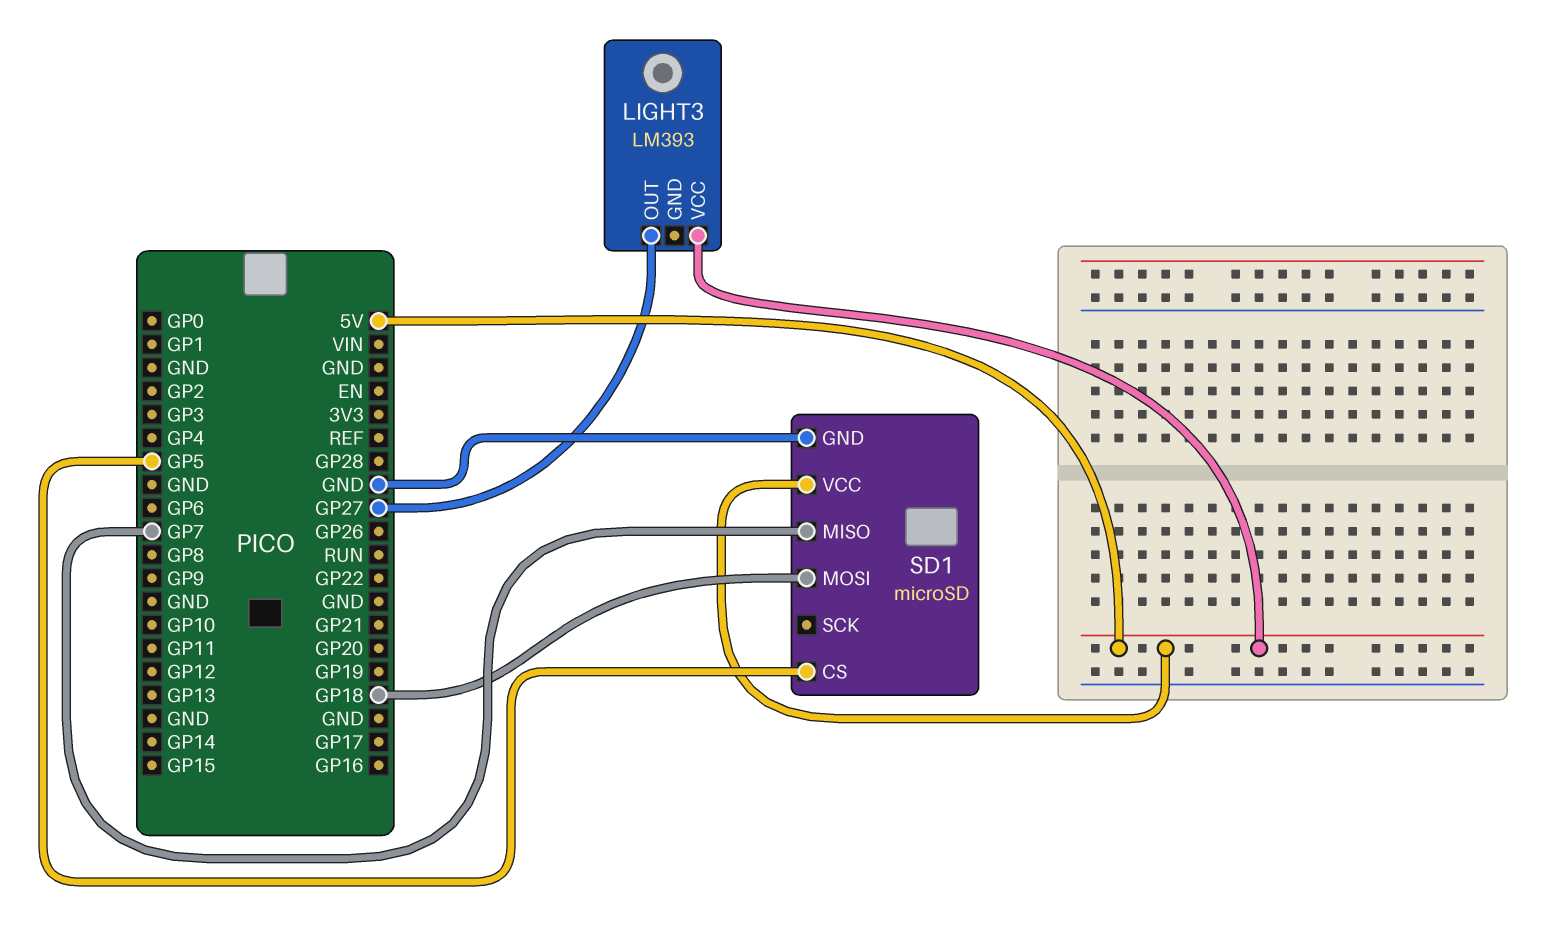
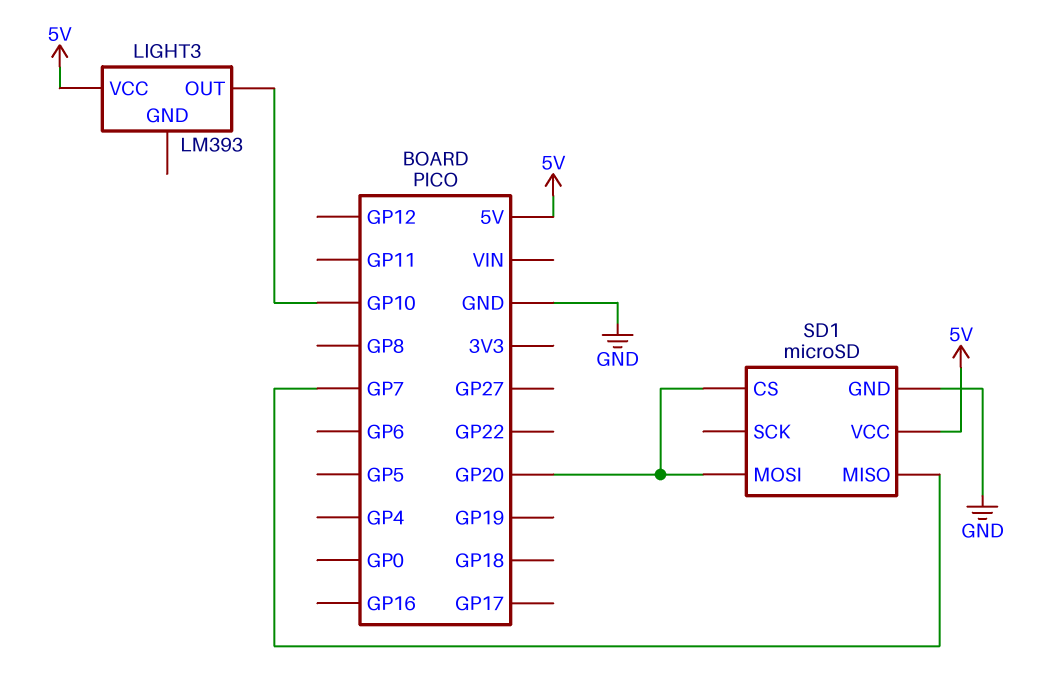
LIGHT3 pin OUT: GP27 -> GP10
SD1 pin CS: GP5 -> GP20
SD1 pin MOSI: GP18 -> GP20

